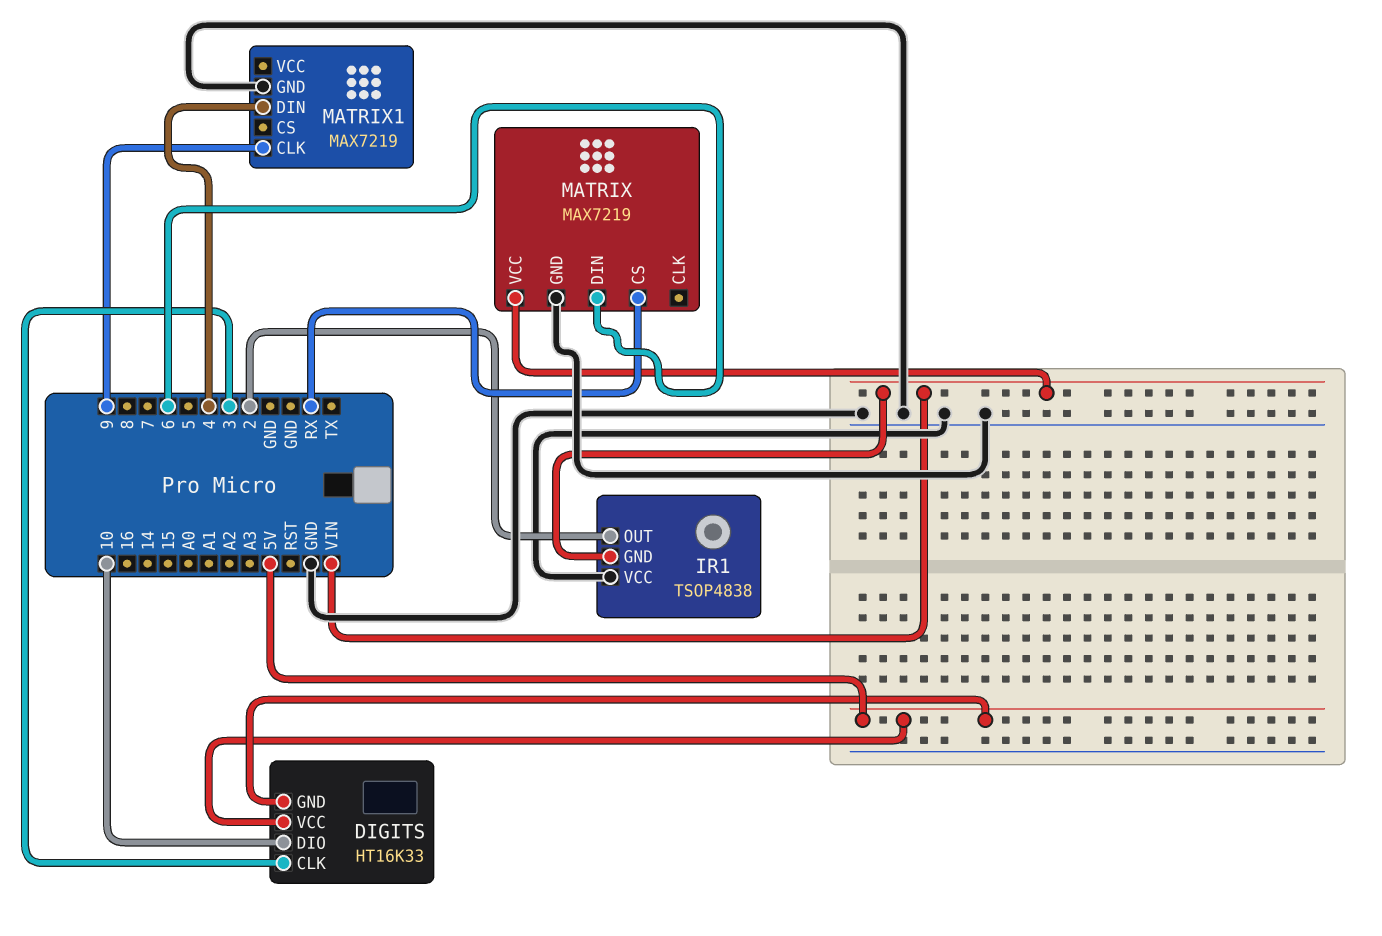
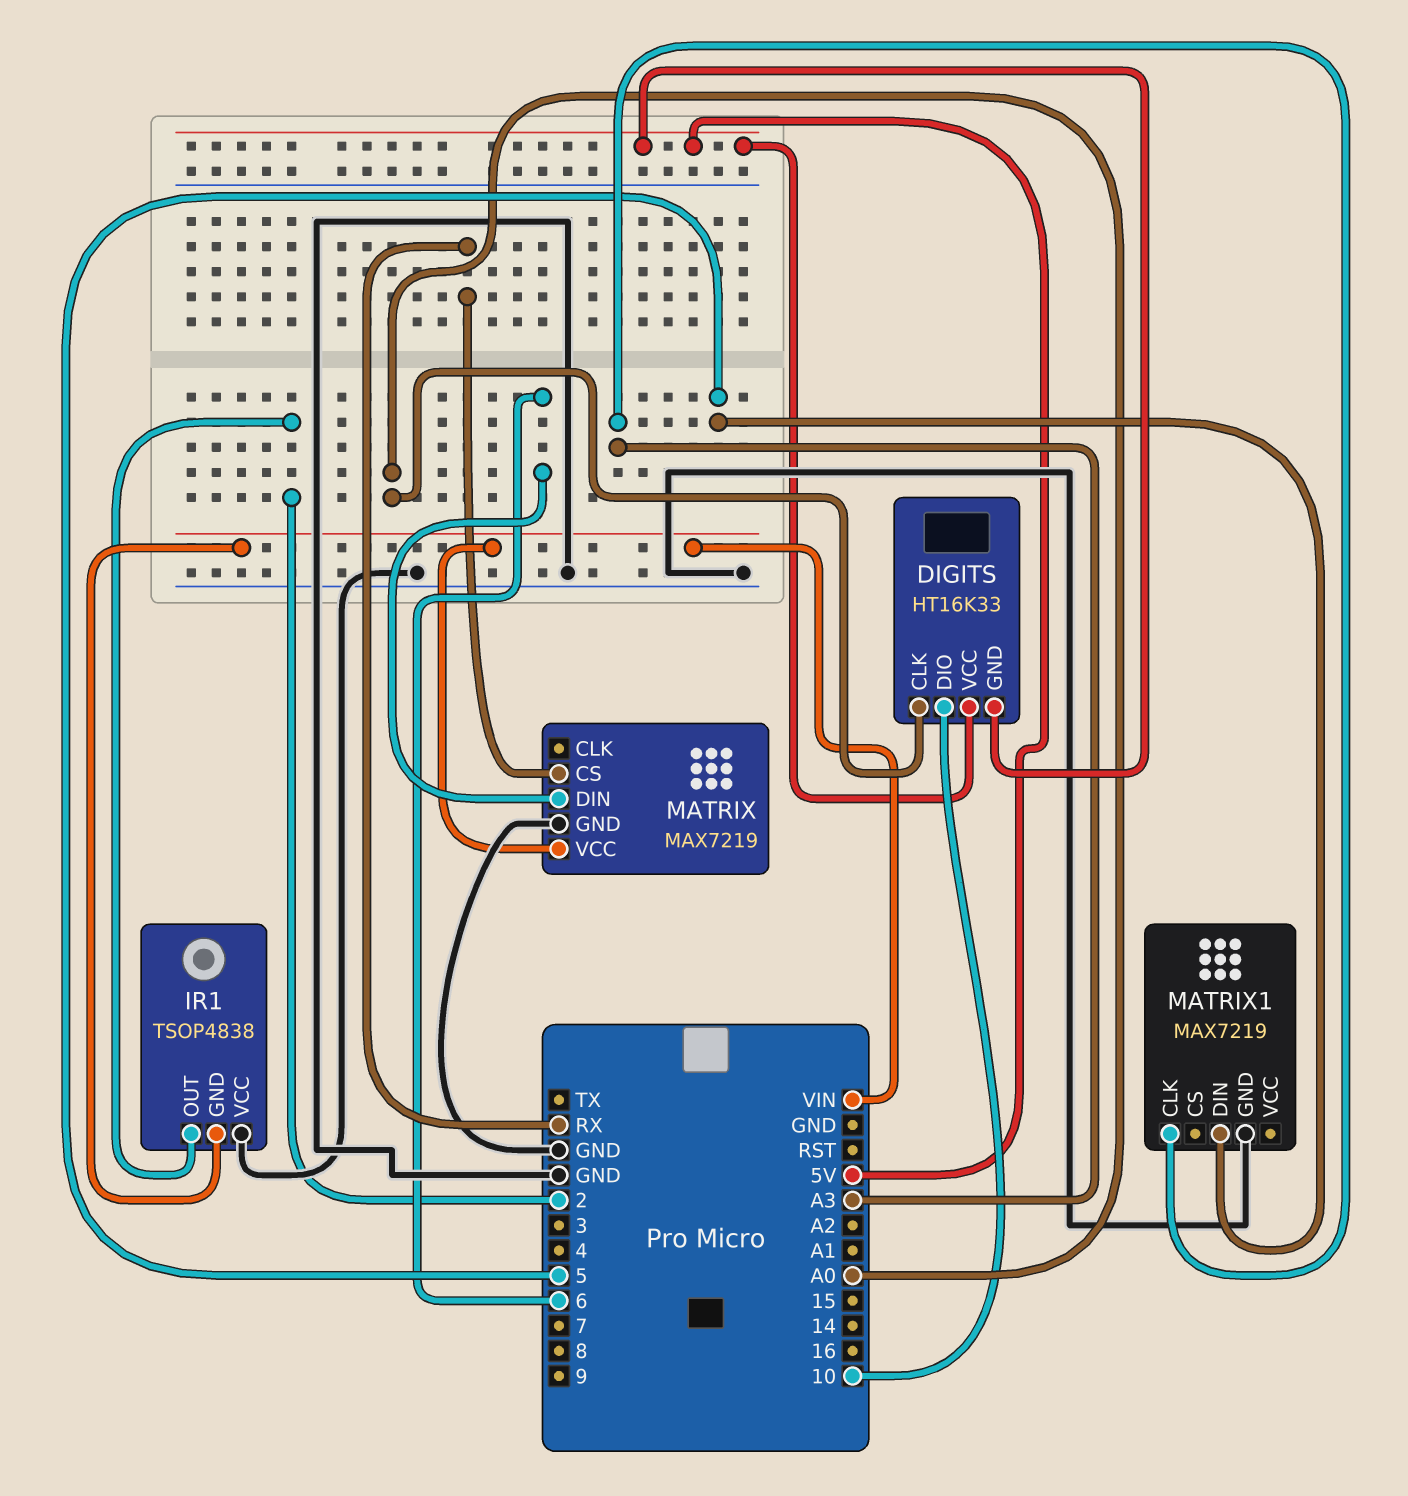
DIGITS pin CLK: 3 -> A0
MATRIX1 pin CLK: 9 -> A3
MATRIX1 pin DIN: 4 -> 5

